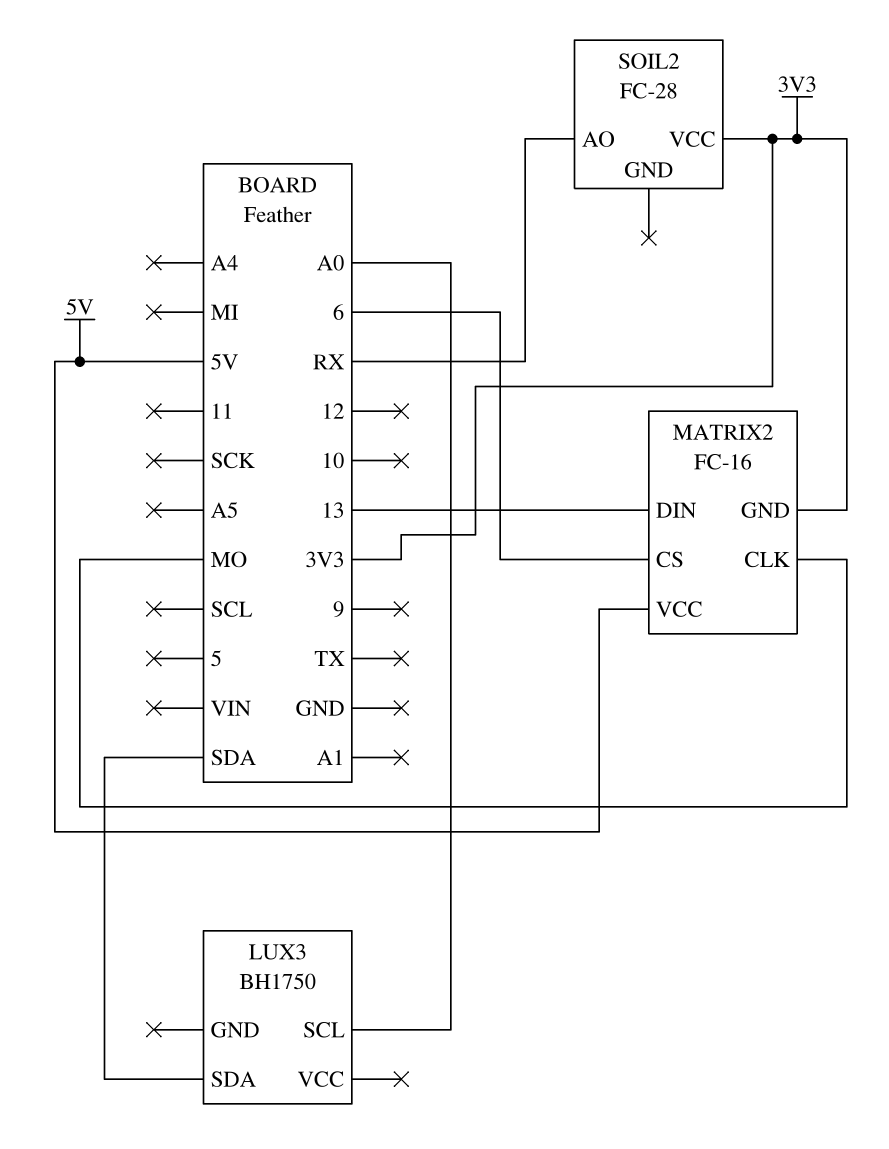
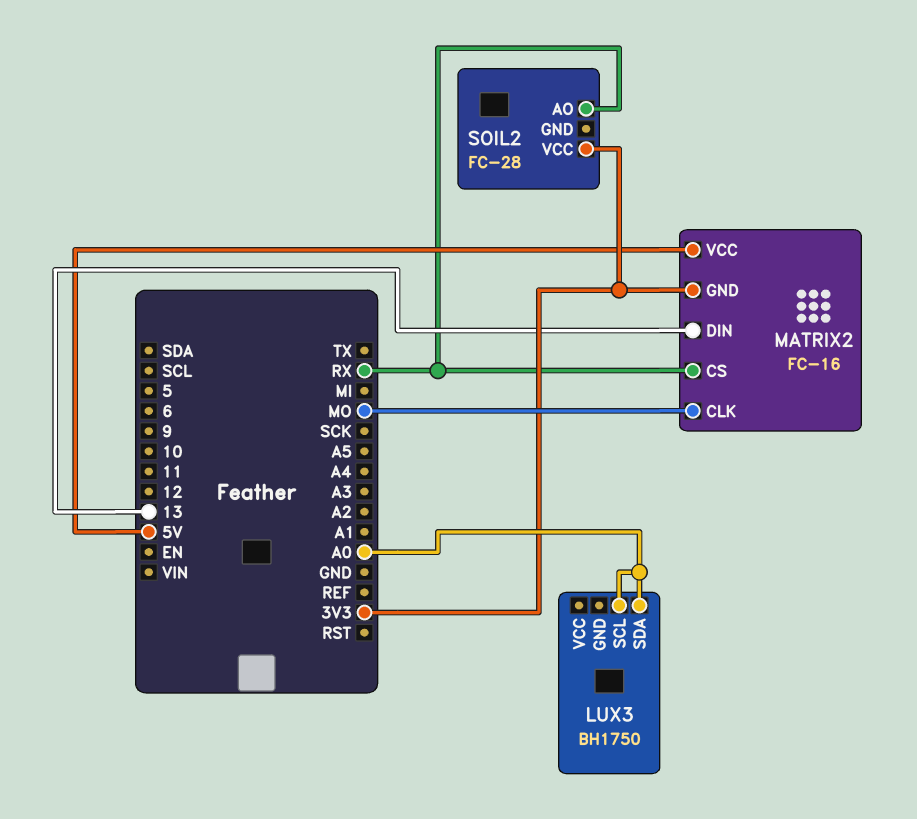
LUX3 pin SDA: SDA -> A0
MATRIX2 pin CS: 6 -> RX

